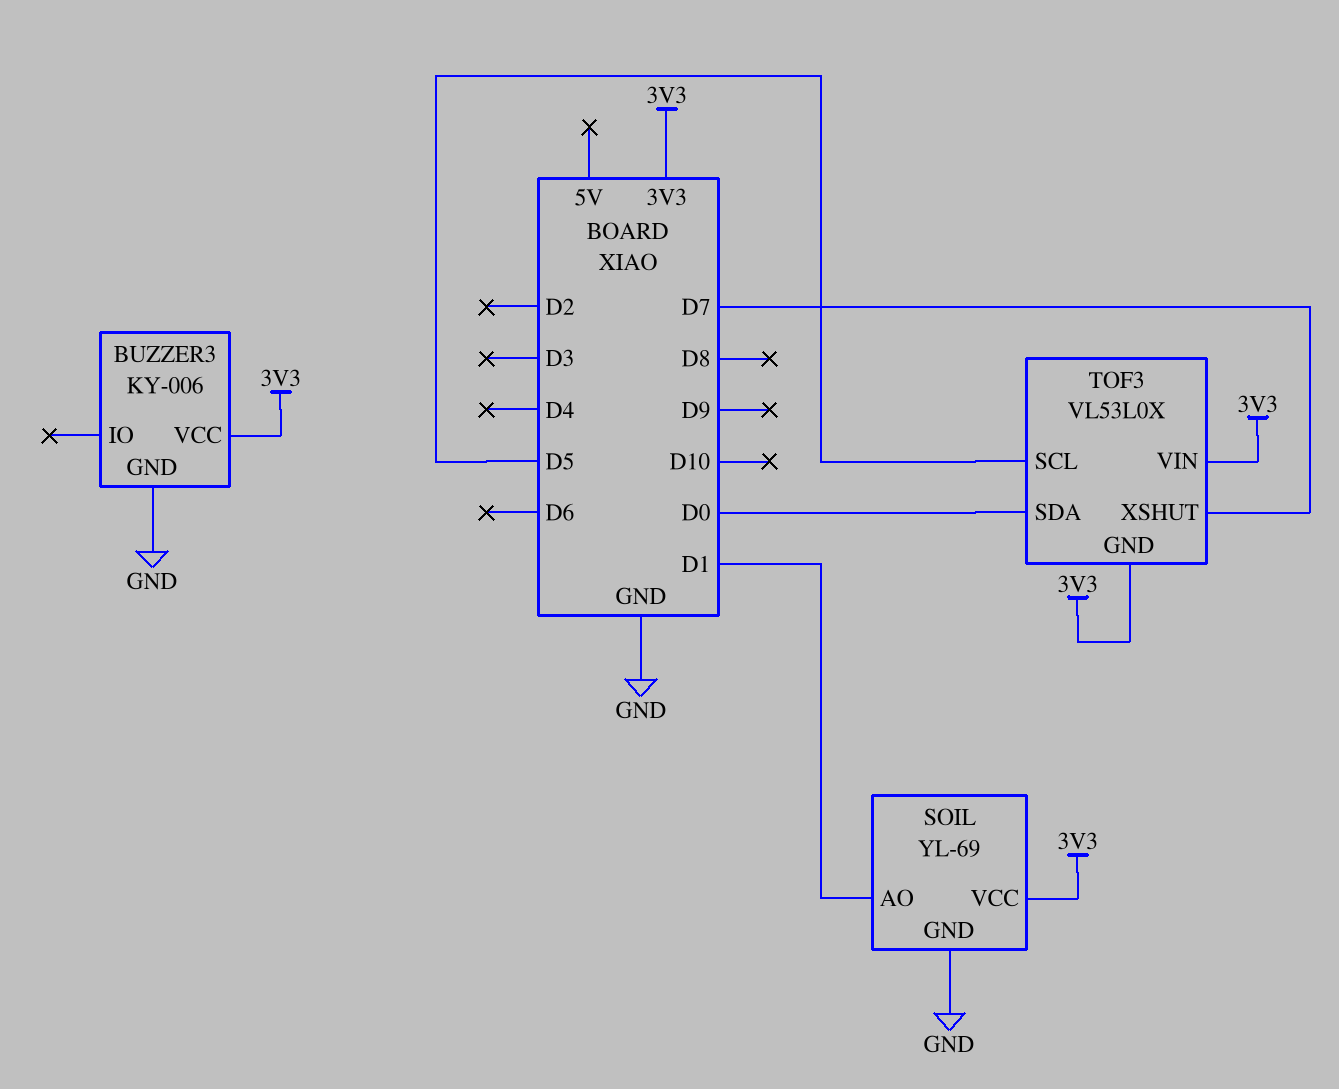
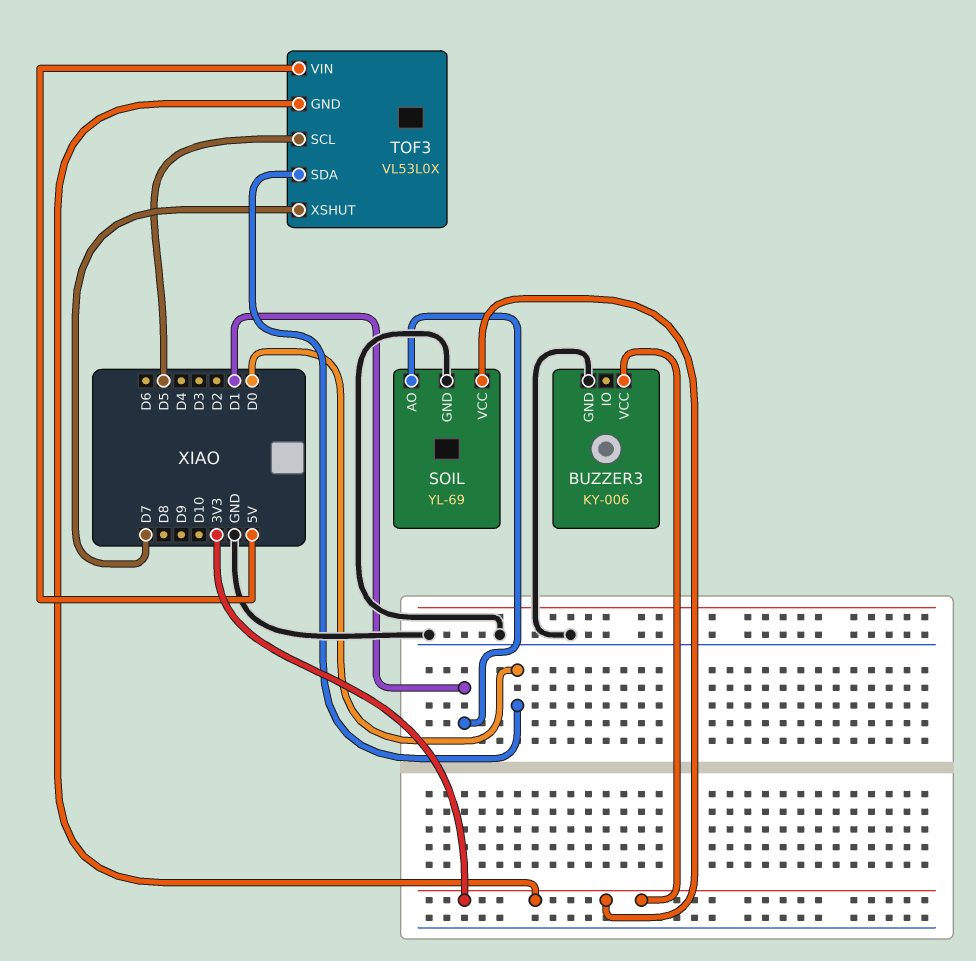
TOF3 pin VIN: 3V3 -> 5V

